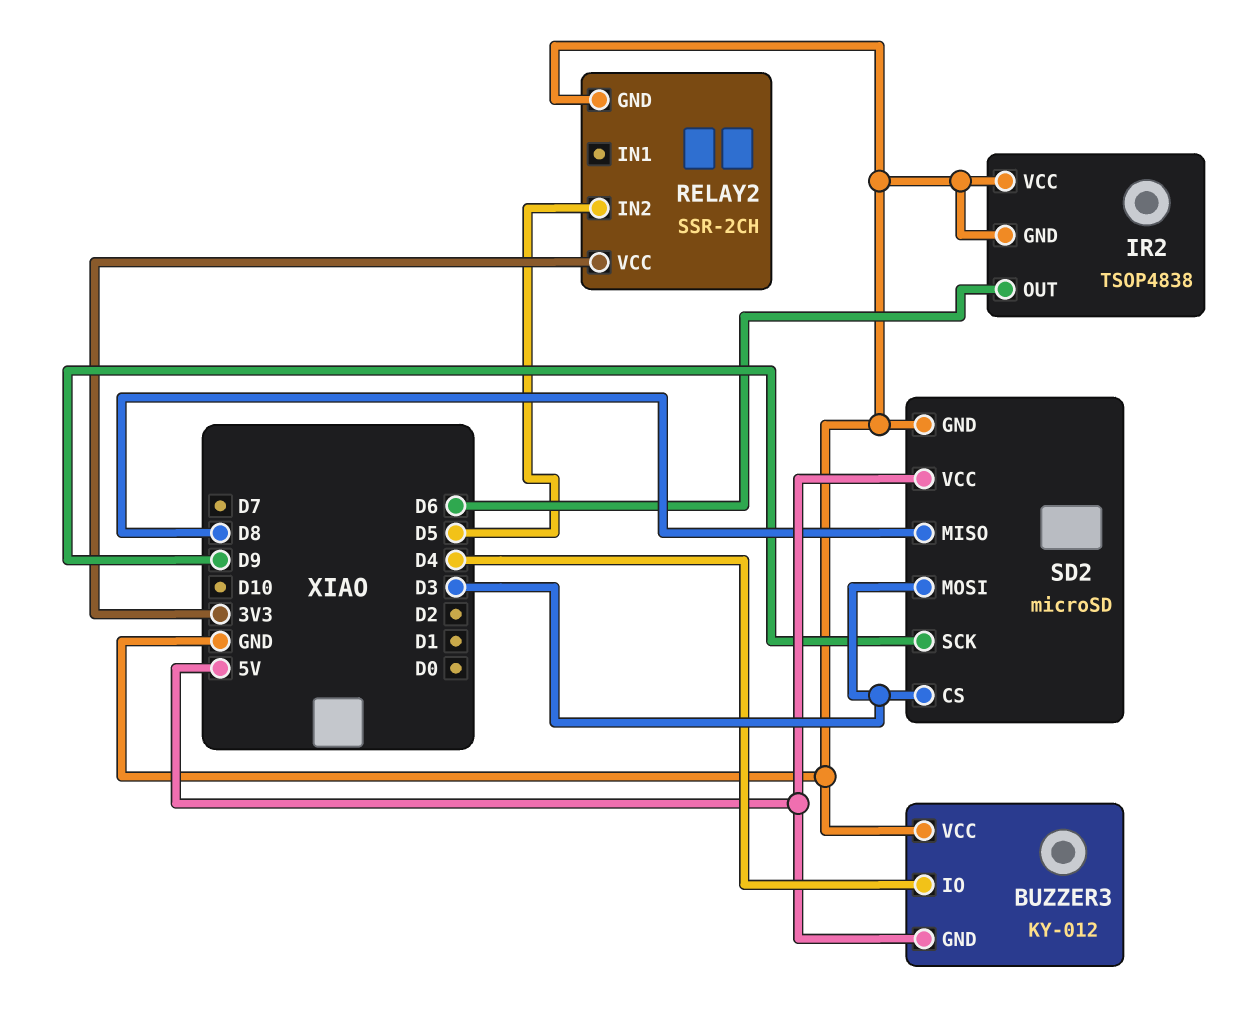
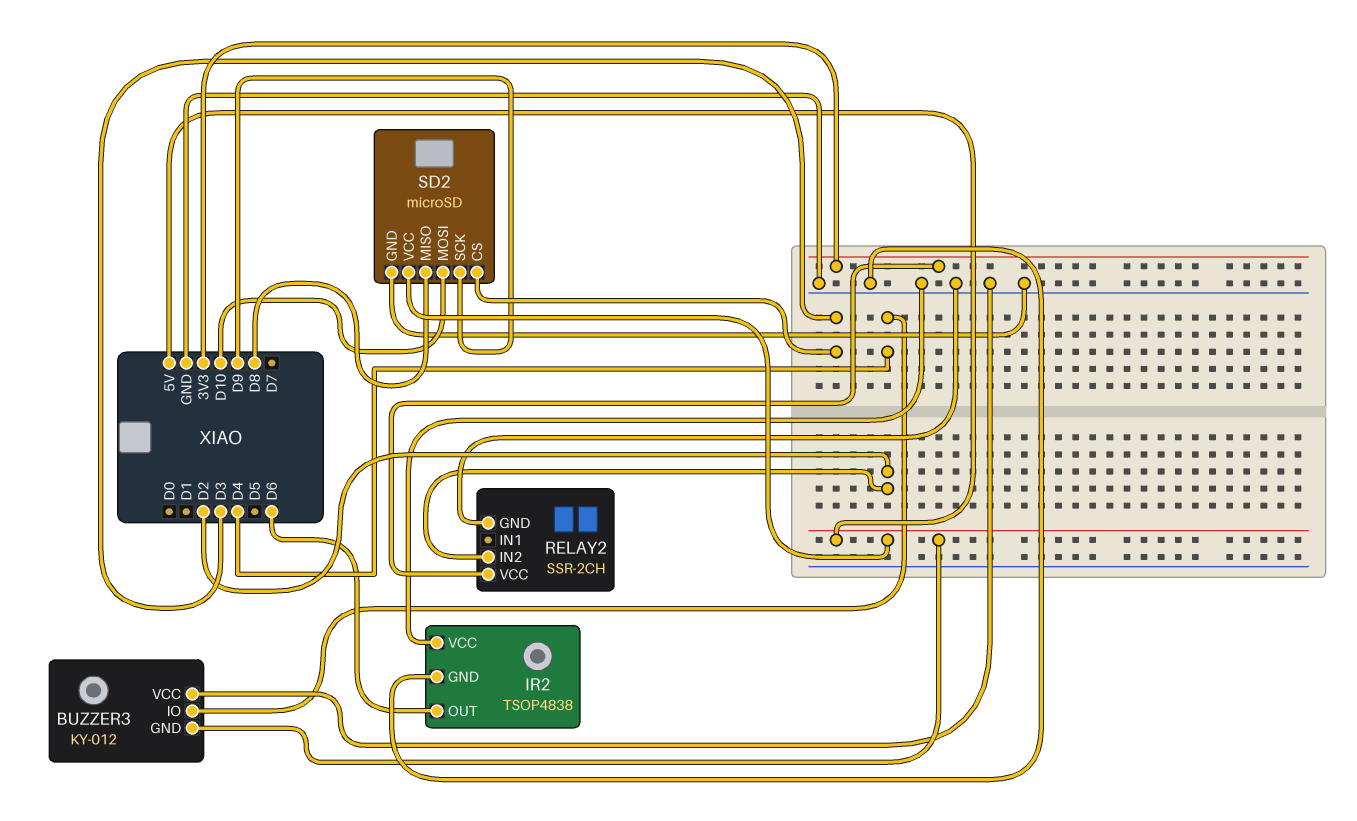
RELAY2 pin IN2: D5 -> D2
SD2 pin MOSI: D3 -> D10

